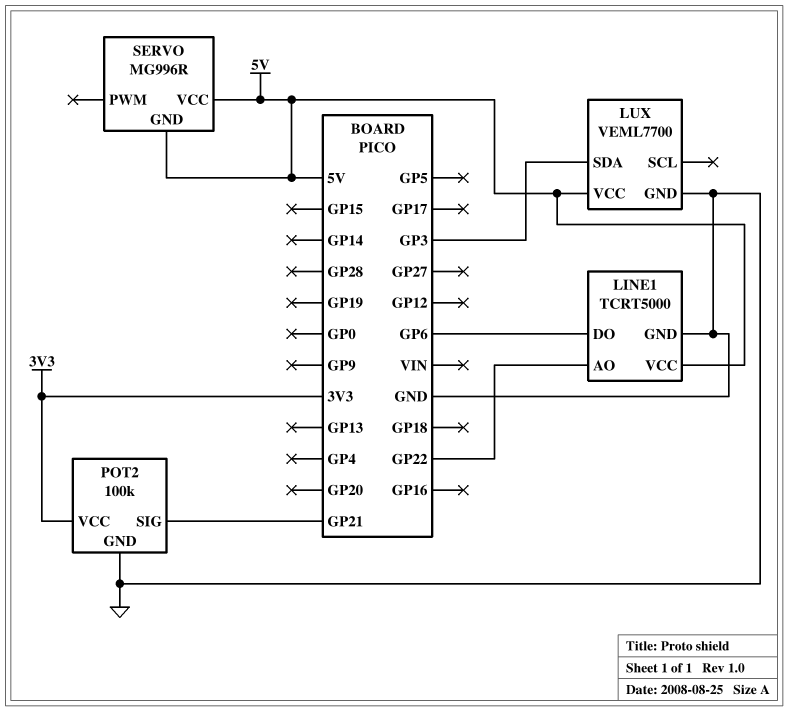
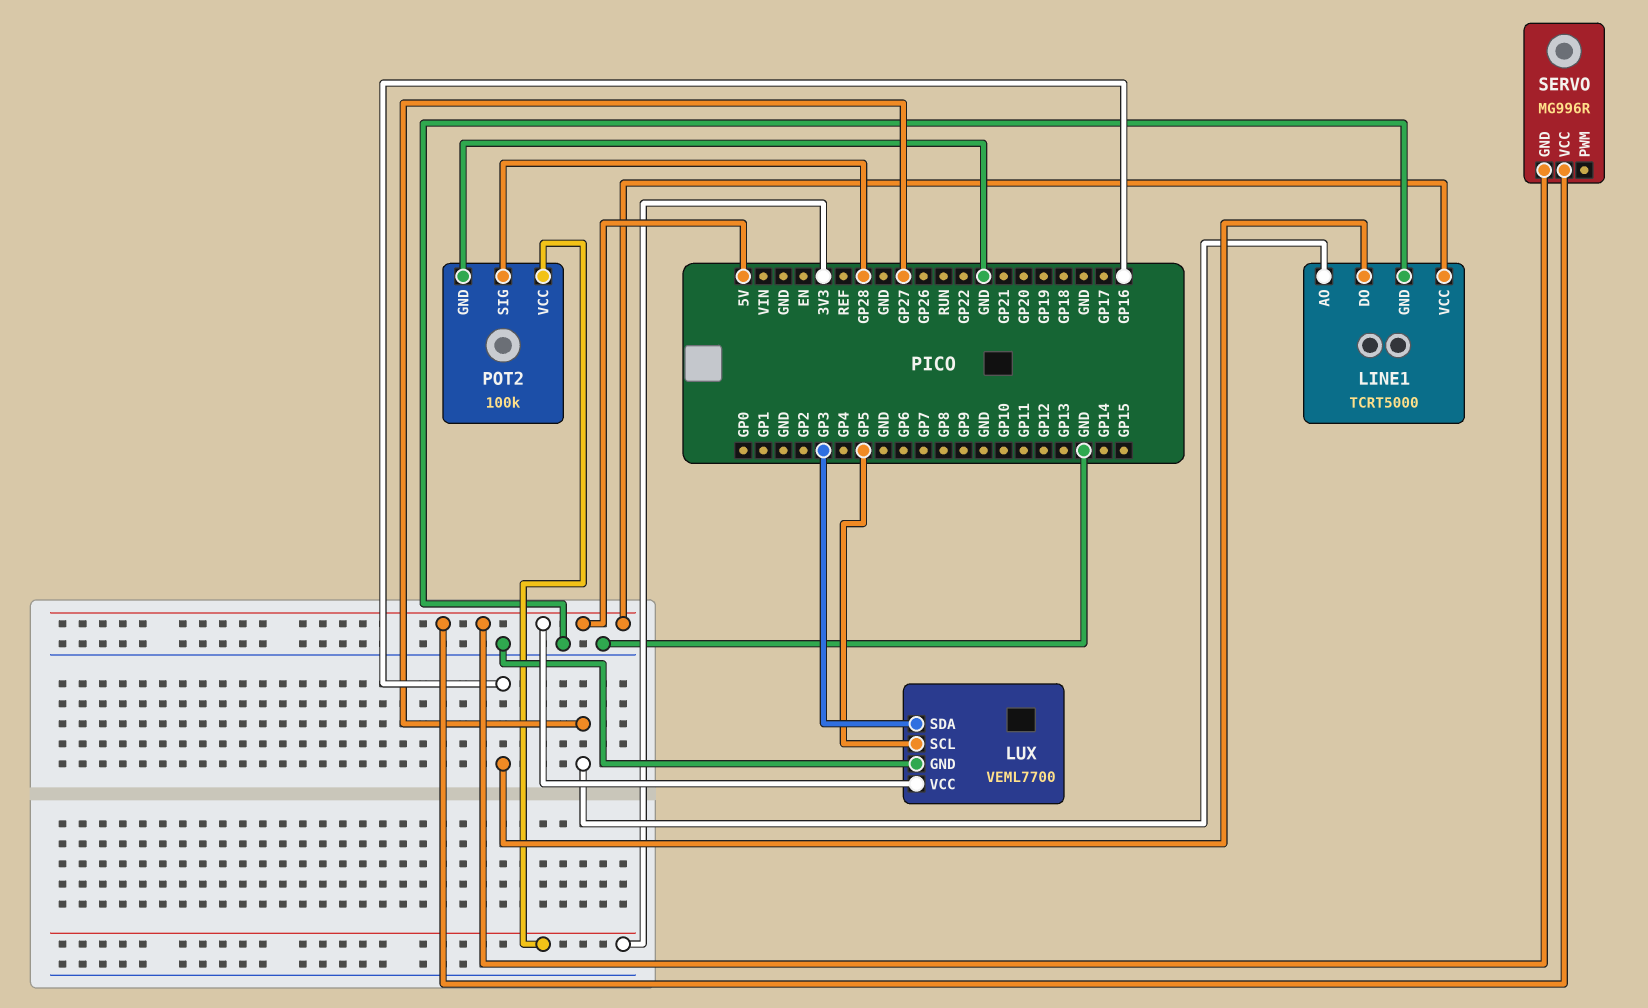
LINE1 pin AO: GP22 -> GP27
LINE1 pin DO: GP6 -> GP16
LUX pin SCL: none -> GP5
POT2 pin SIG: GP21 -> GP28

